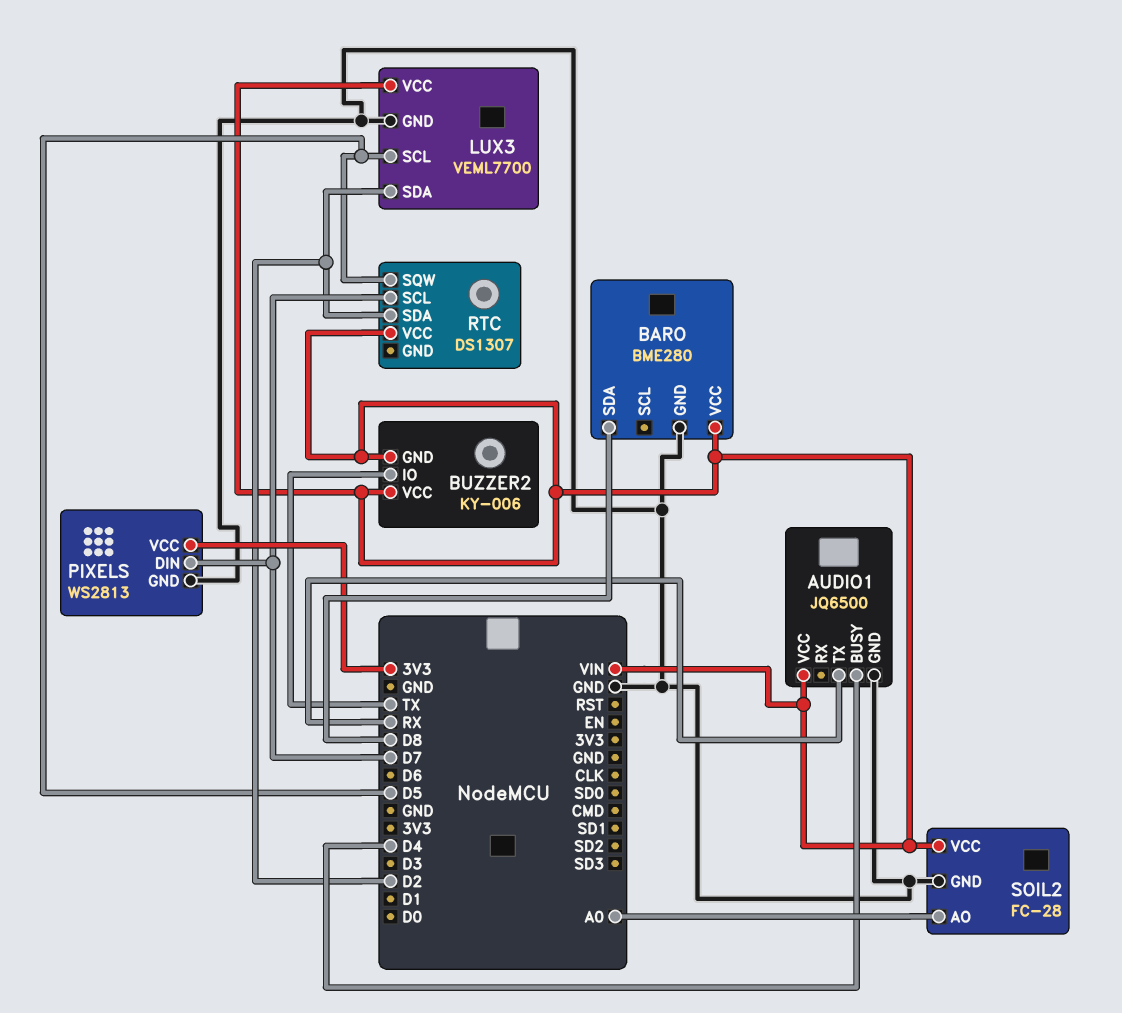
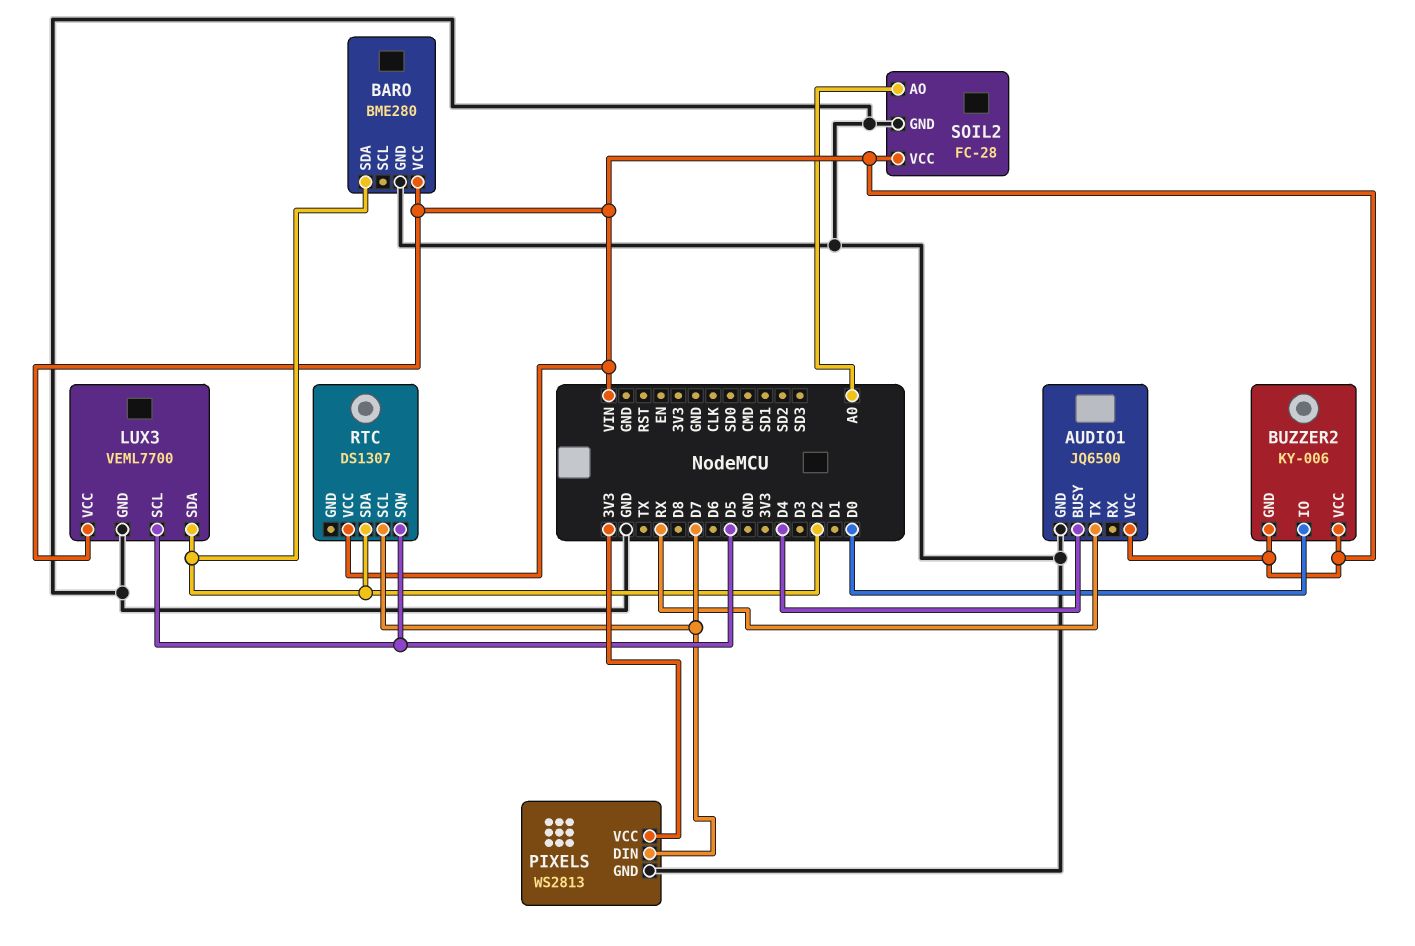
BARO pin SDA: D8 -> D2
BUZZER2 pin IO: TX -> D0

